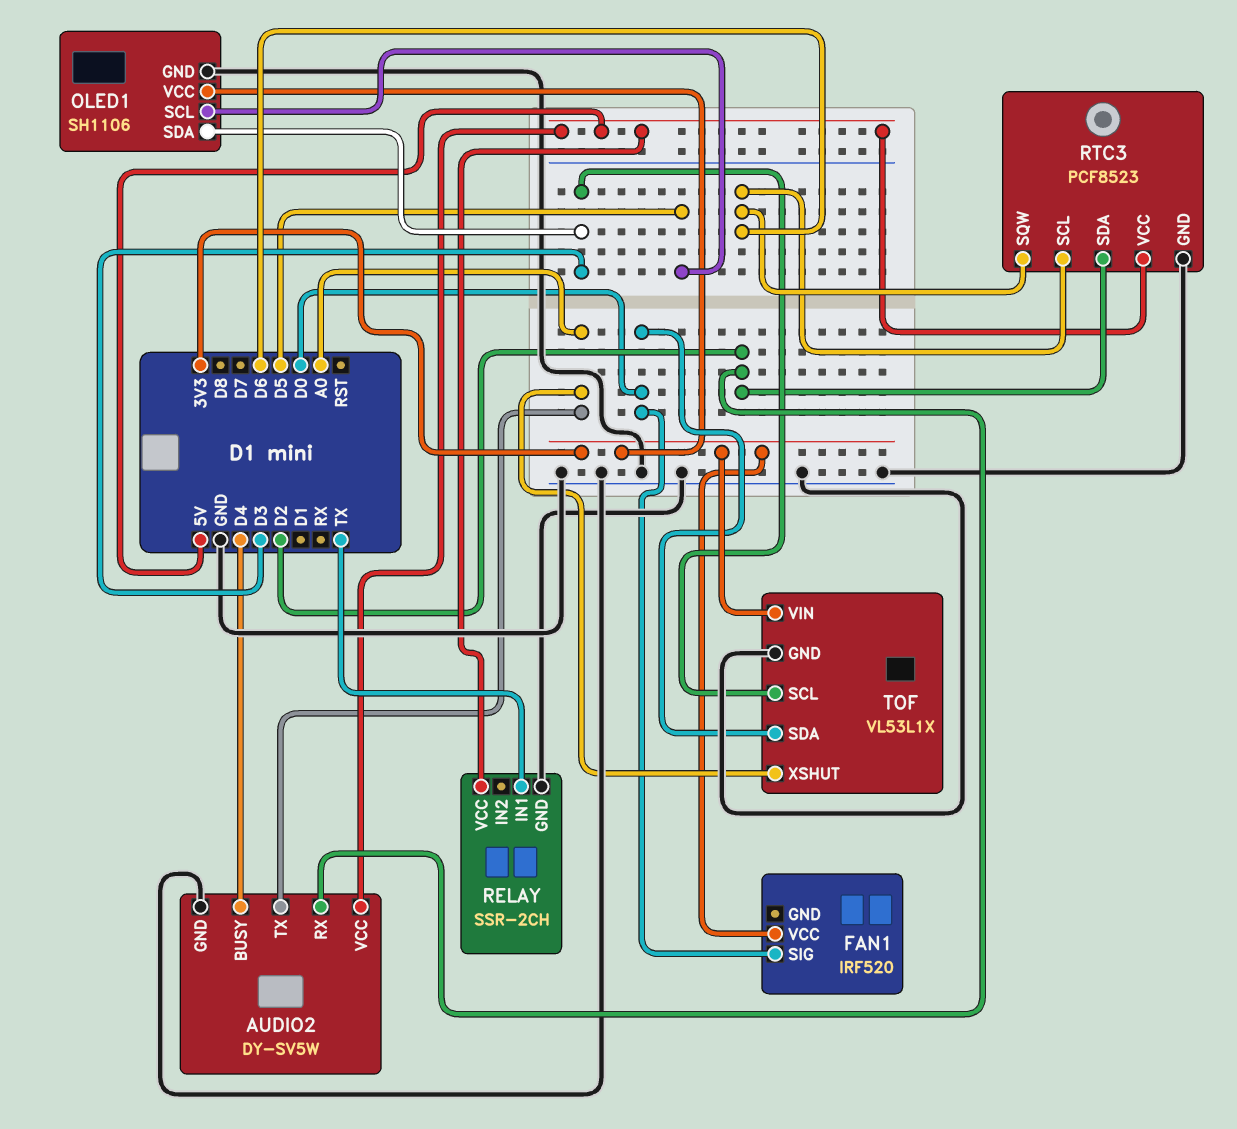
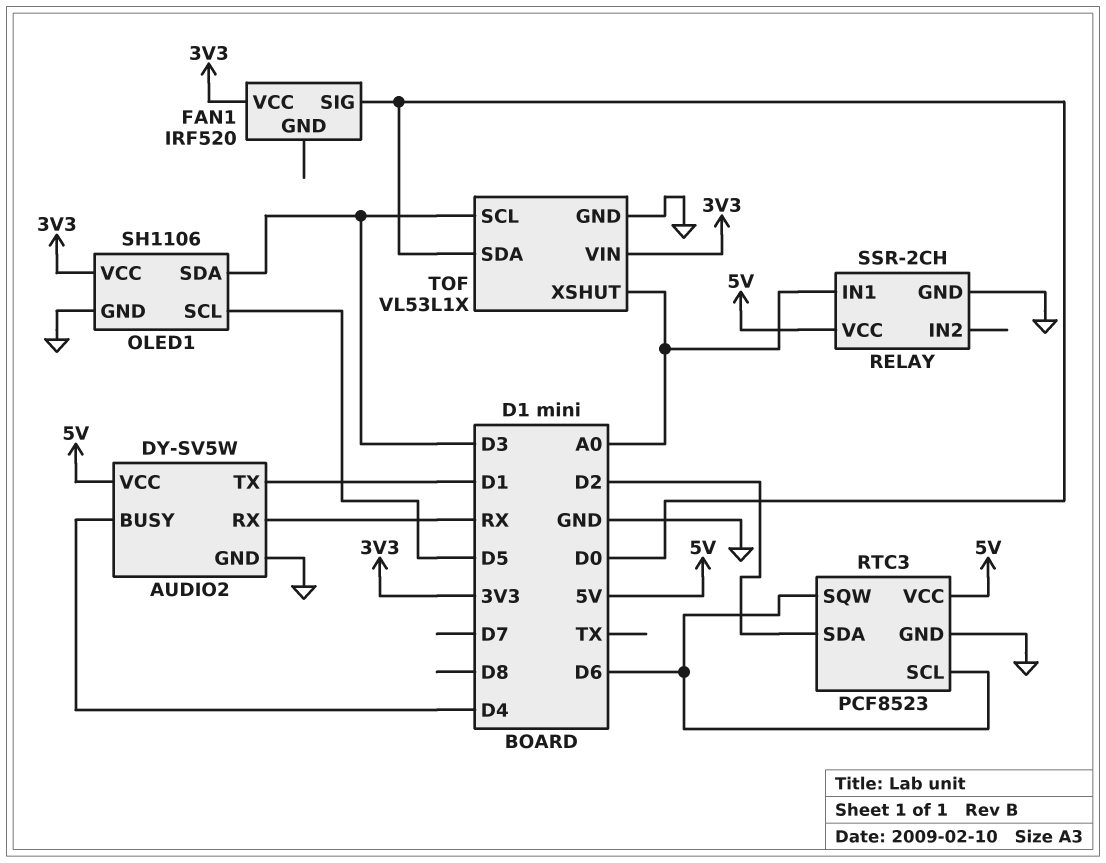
AUDIO2 pin RX: D2 -> RX
AUDIO2 pin TX: A0 -> D1
RELAY pin IN1: TX -> A0

